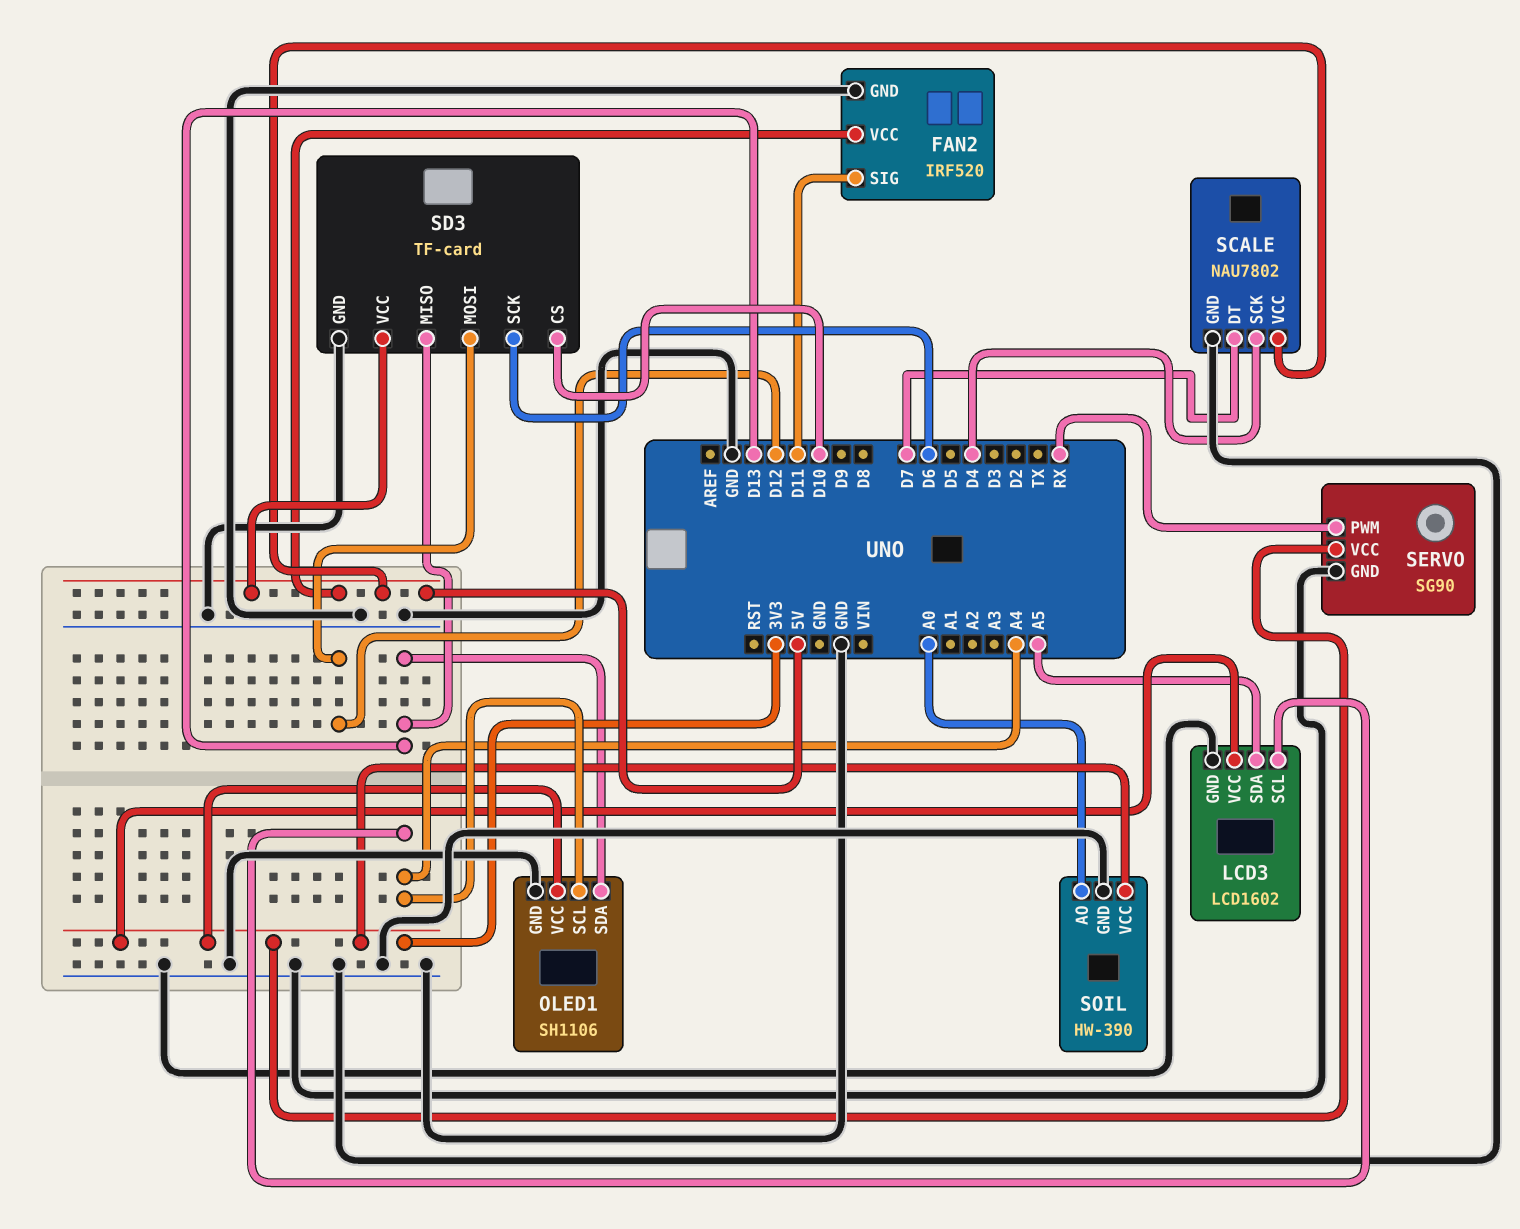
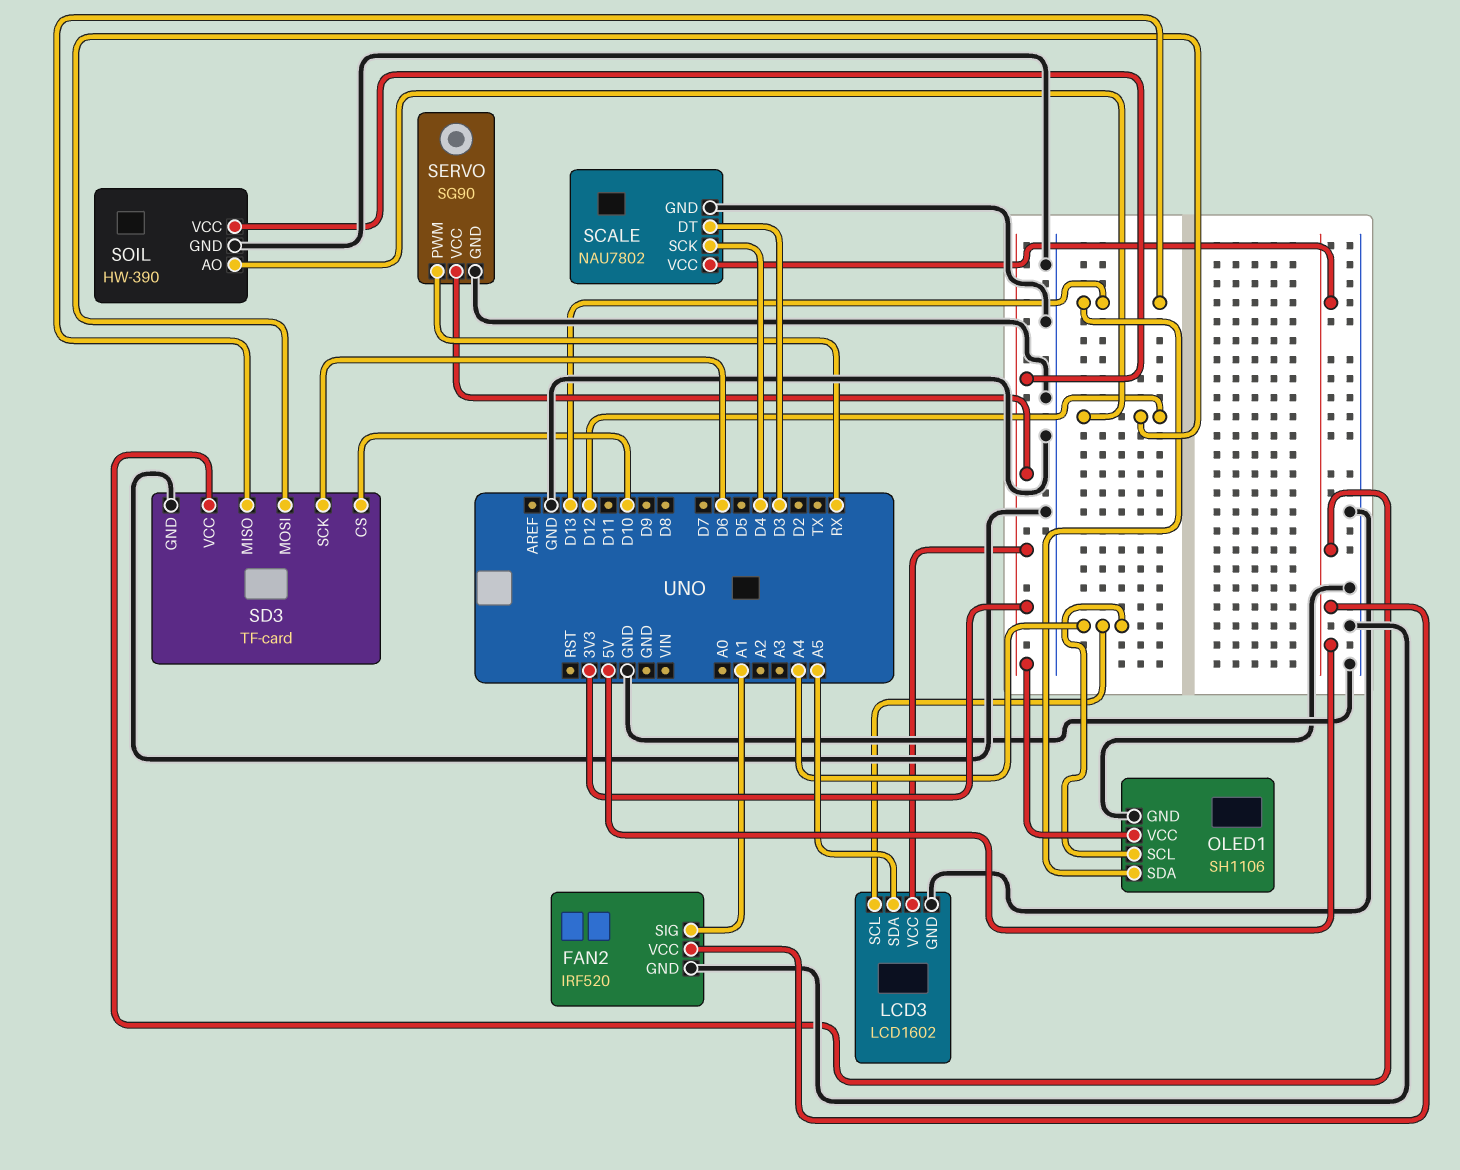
FAN2 pin SIG: D11 -> A1
SCALE pin DT: D7 -> D3
SOIL pin AO: A0 -> D12

